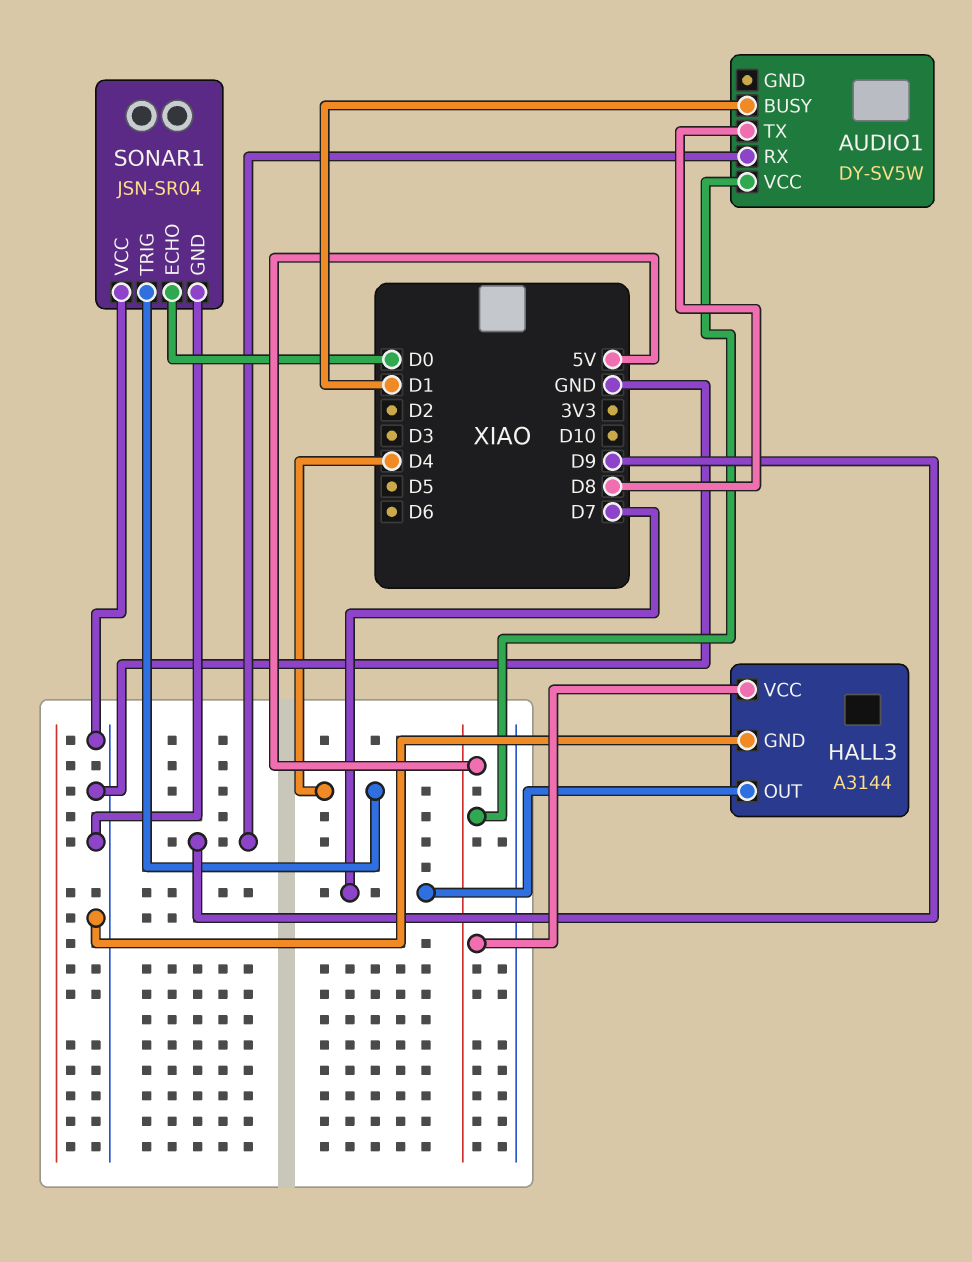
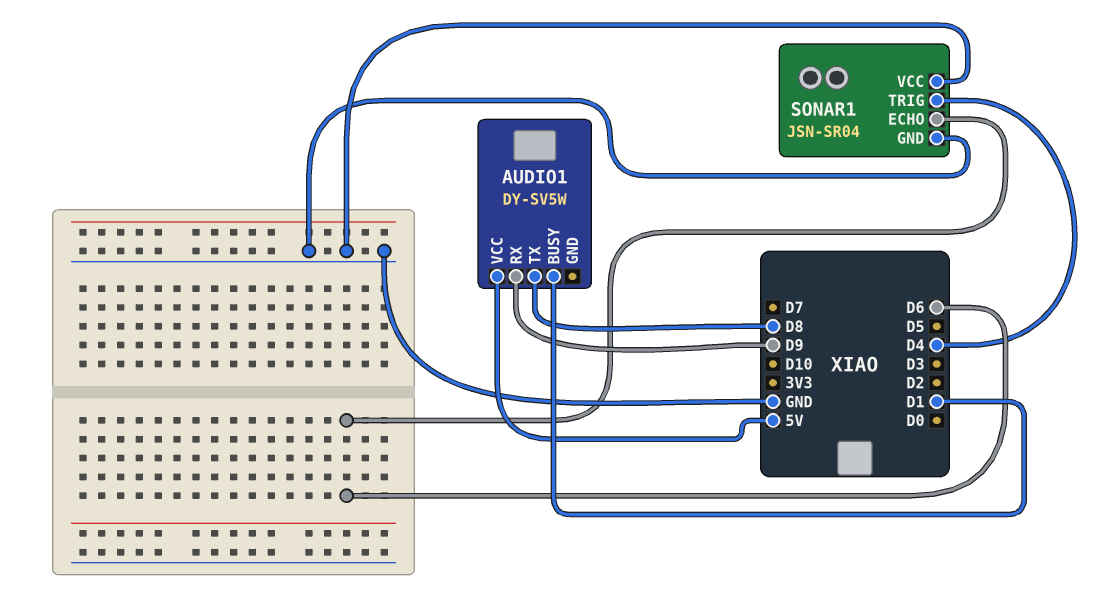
HALL3: A3144 -> none
HALL3 pin GND: GND -> none
HALL3 pin OUT: D7 -> none
HALL3 pin VCC: 5V -> none
SONAR1 pin ECHO: D0 -> D6

